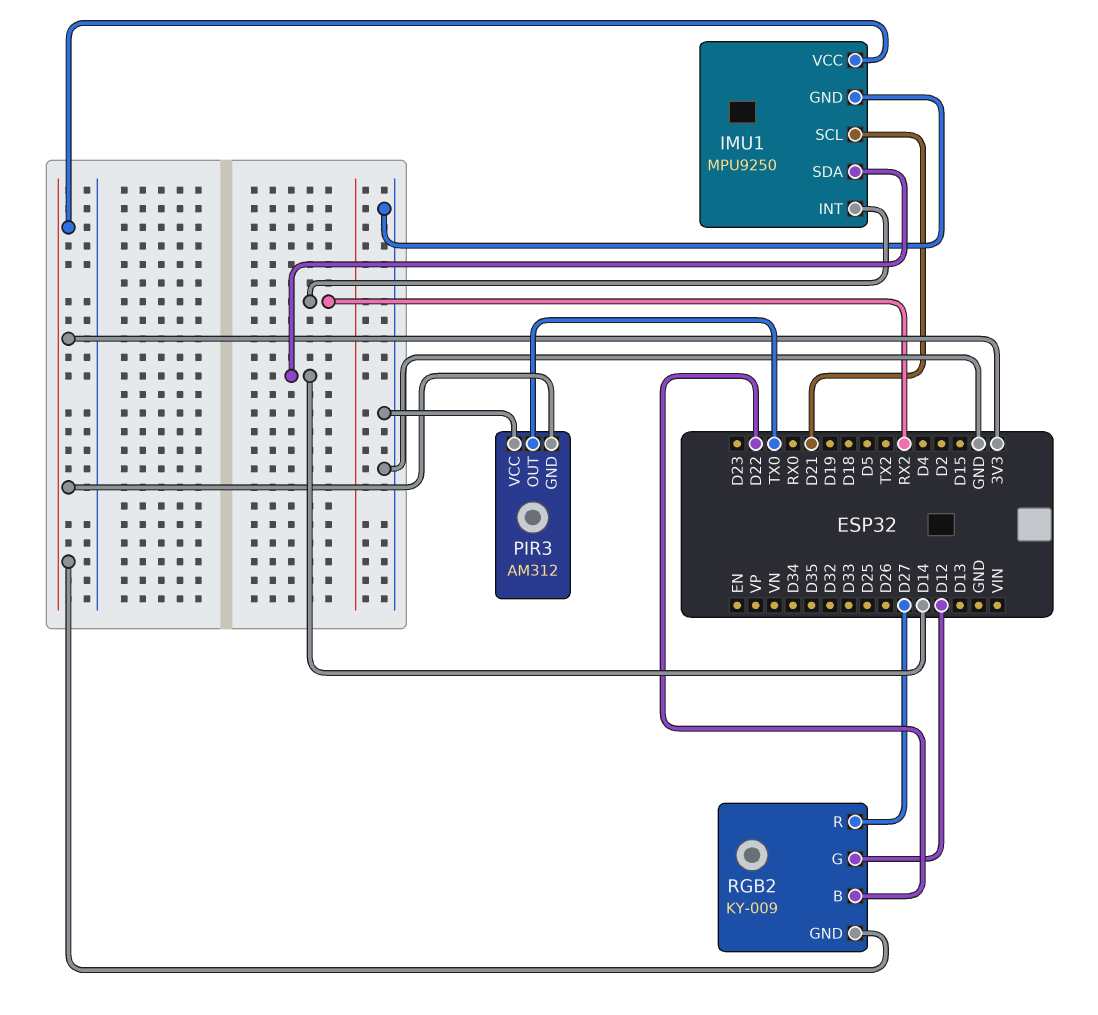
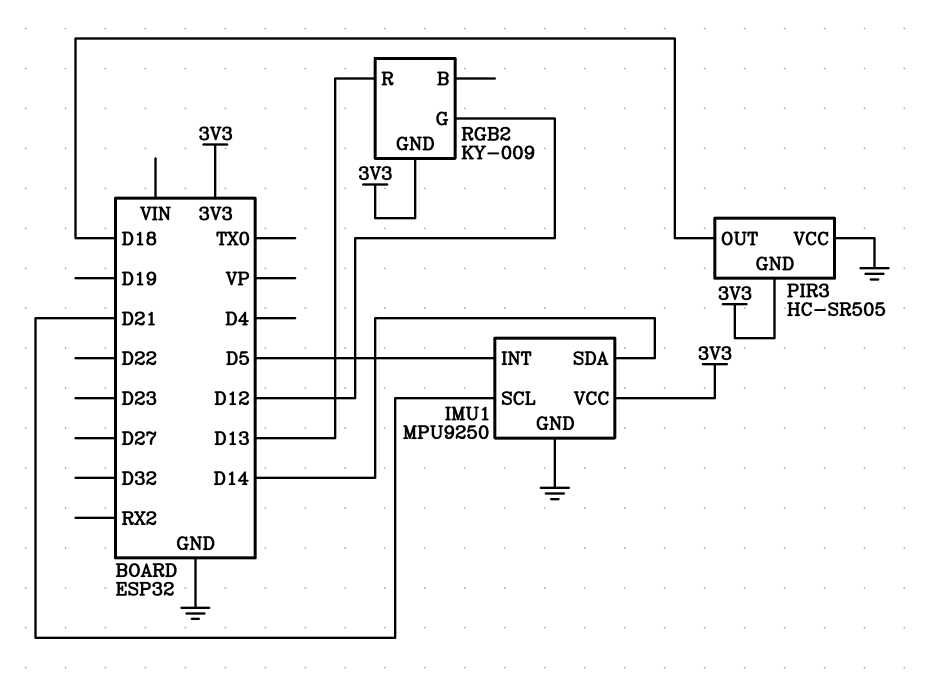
IMU1 pin INT: RX2 -> D5
PIR3: AM312 -> HC-SR505
PIR3 pin OUT: TX0 -> D18
RGB2 pin B: D22 -> none
RGB2 pin R: D27 -> D13

